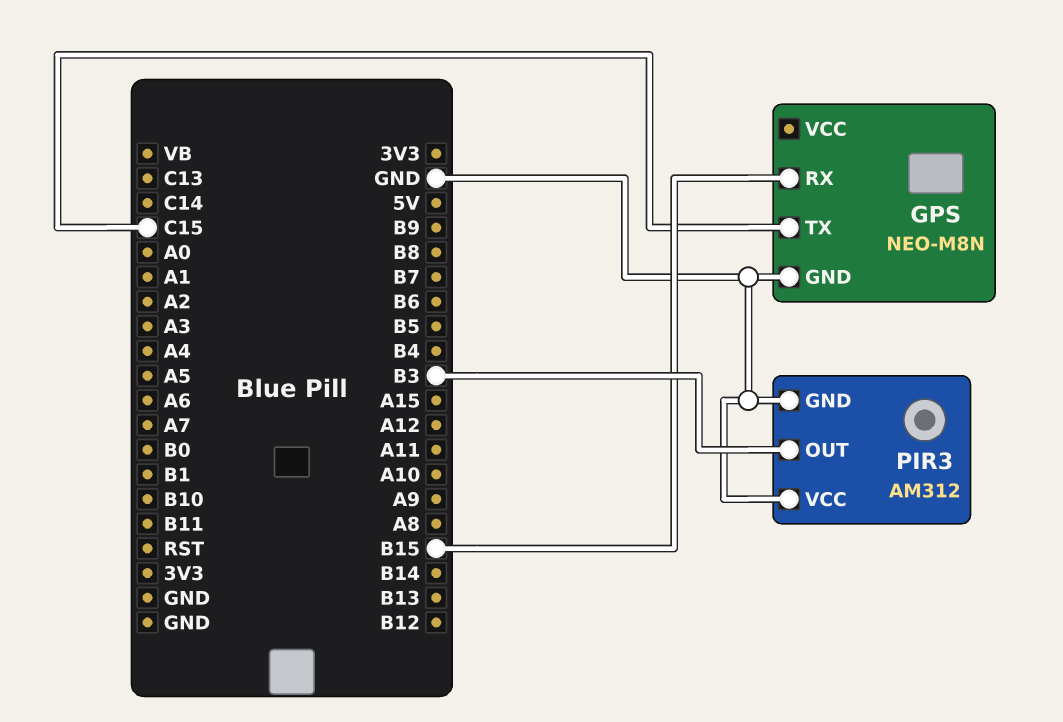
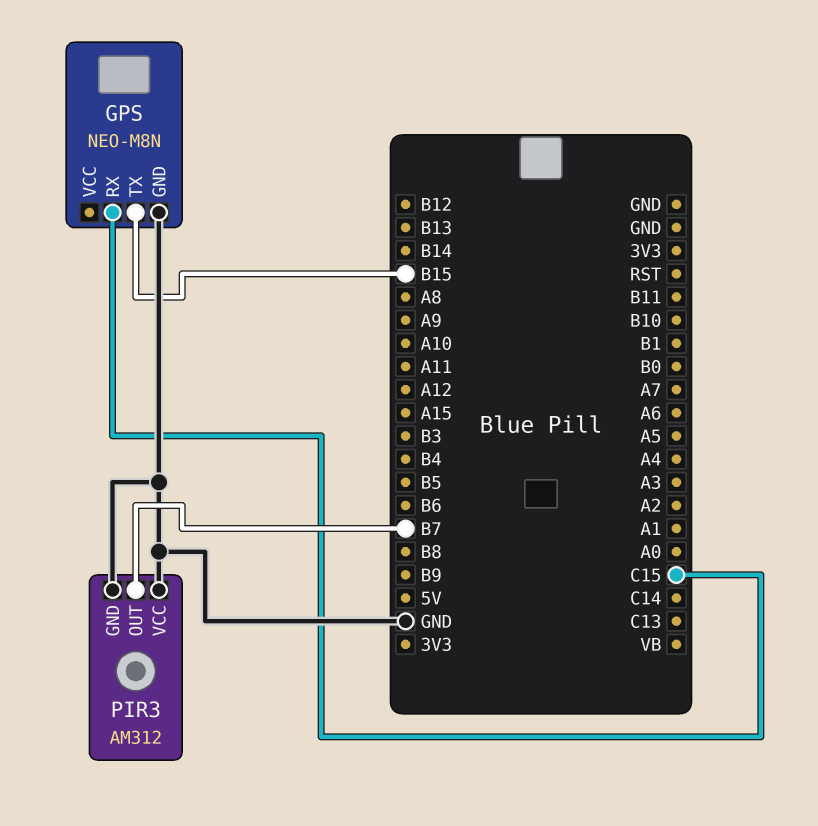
GPS pin RX: B15 -> C15
GPS pin TX: C15 -> B15
PIR3 pin OUT: B3 -> B7

